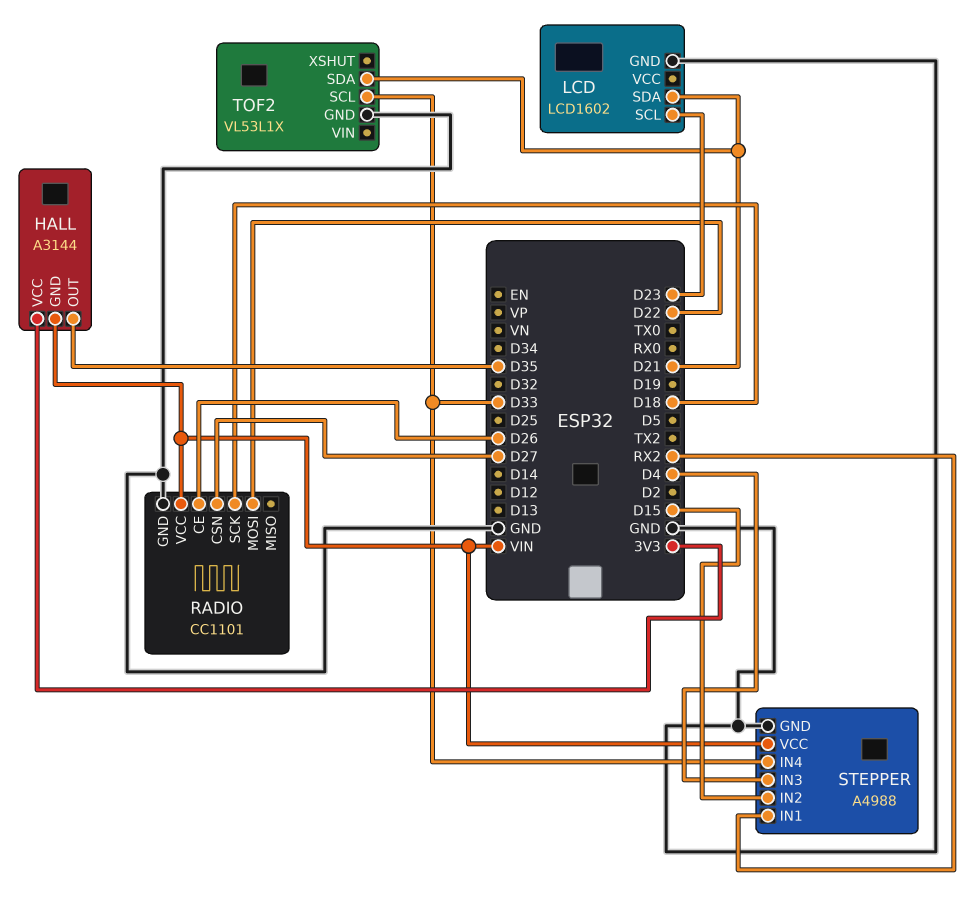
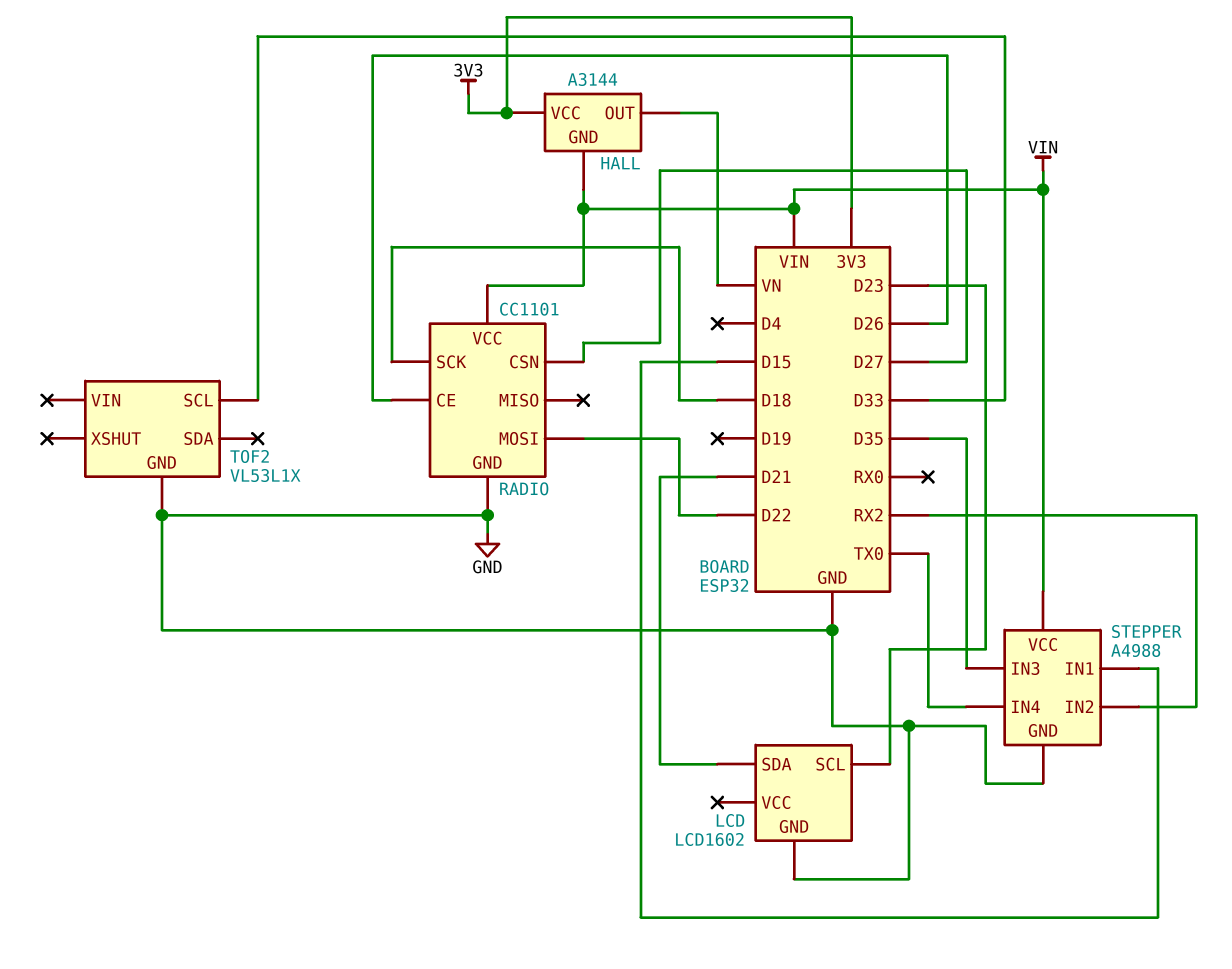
HALL pin OUT: D35 -> VN
STEPPER pin IN1: RX2 -> D15
STEPPER pin IN2: D15 -> RX2
STEPPER pin IN3: D4 -> D35
STEPPER pin IN4: D33 -> TX0
TOF2 pin SDA: D21 -> none

